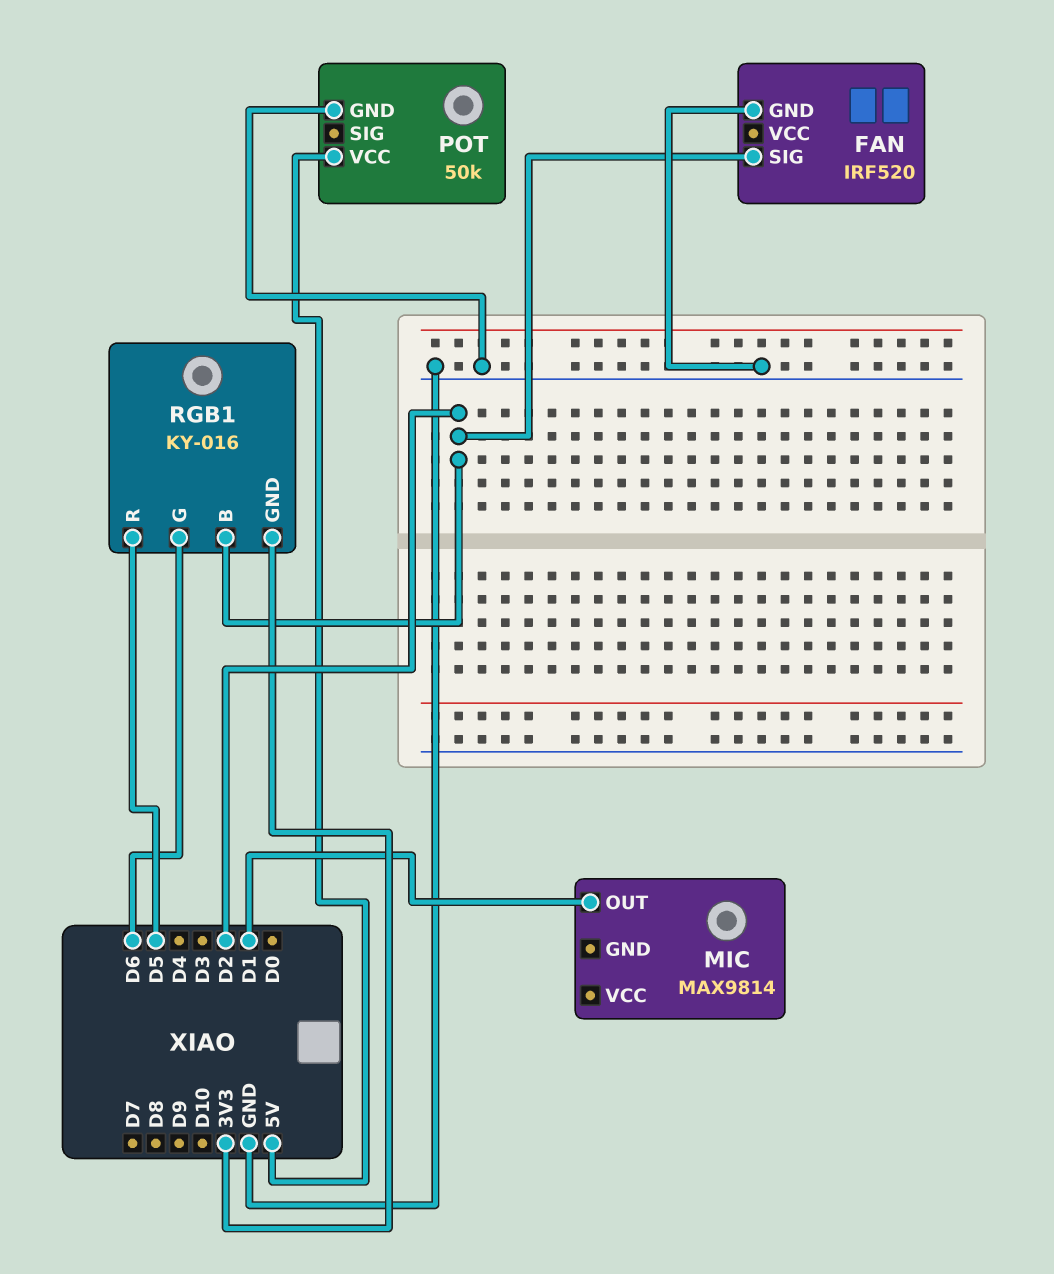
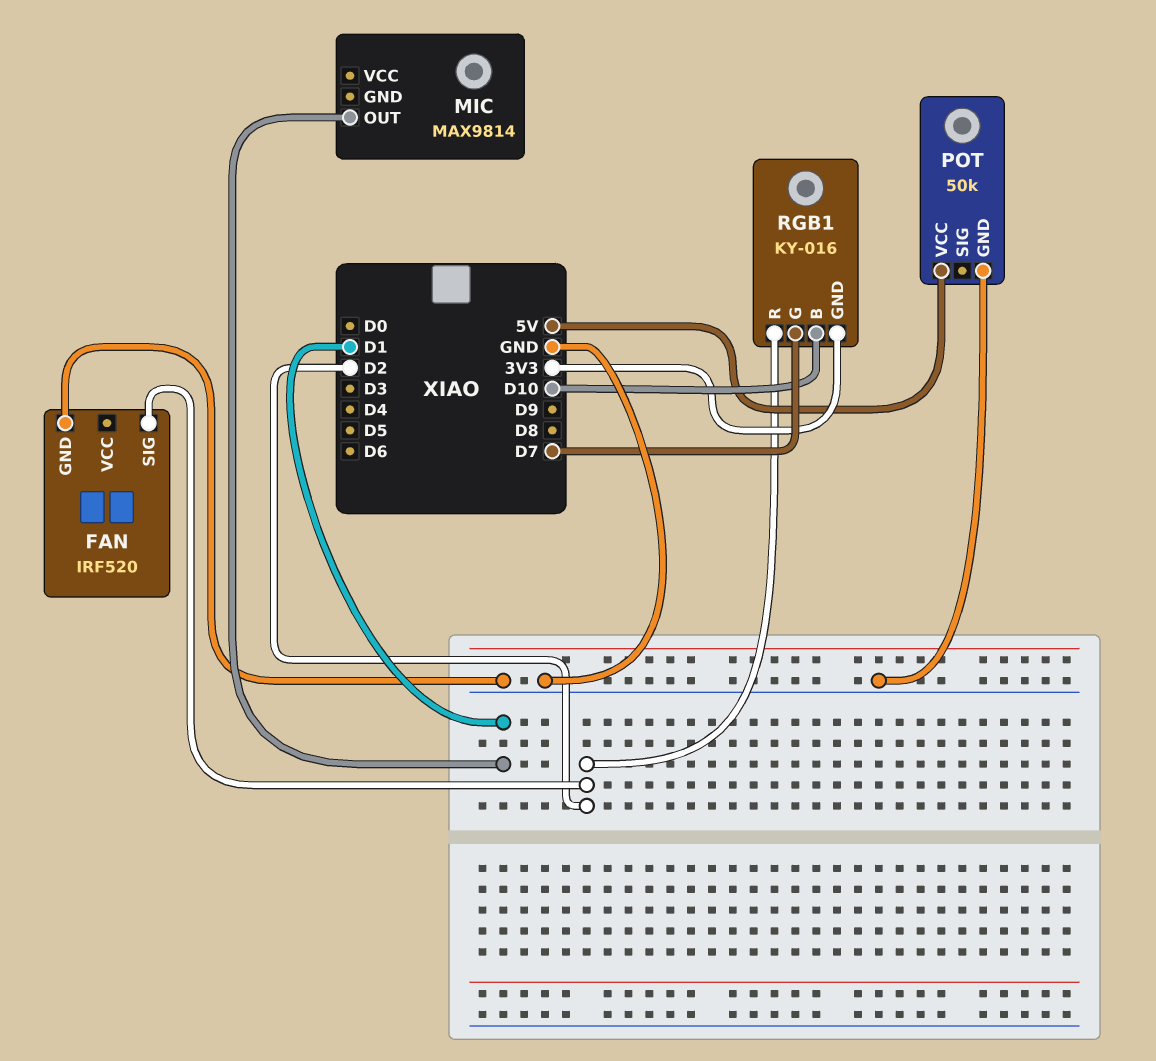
RGB1 pin B: D2 -> D10
RGB1 pin G: D6 -> D7
RGB1 pin R: D5 -> D2

